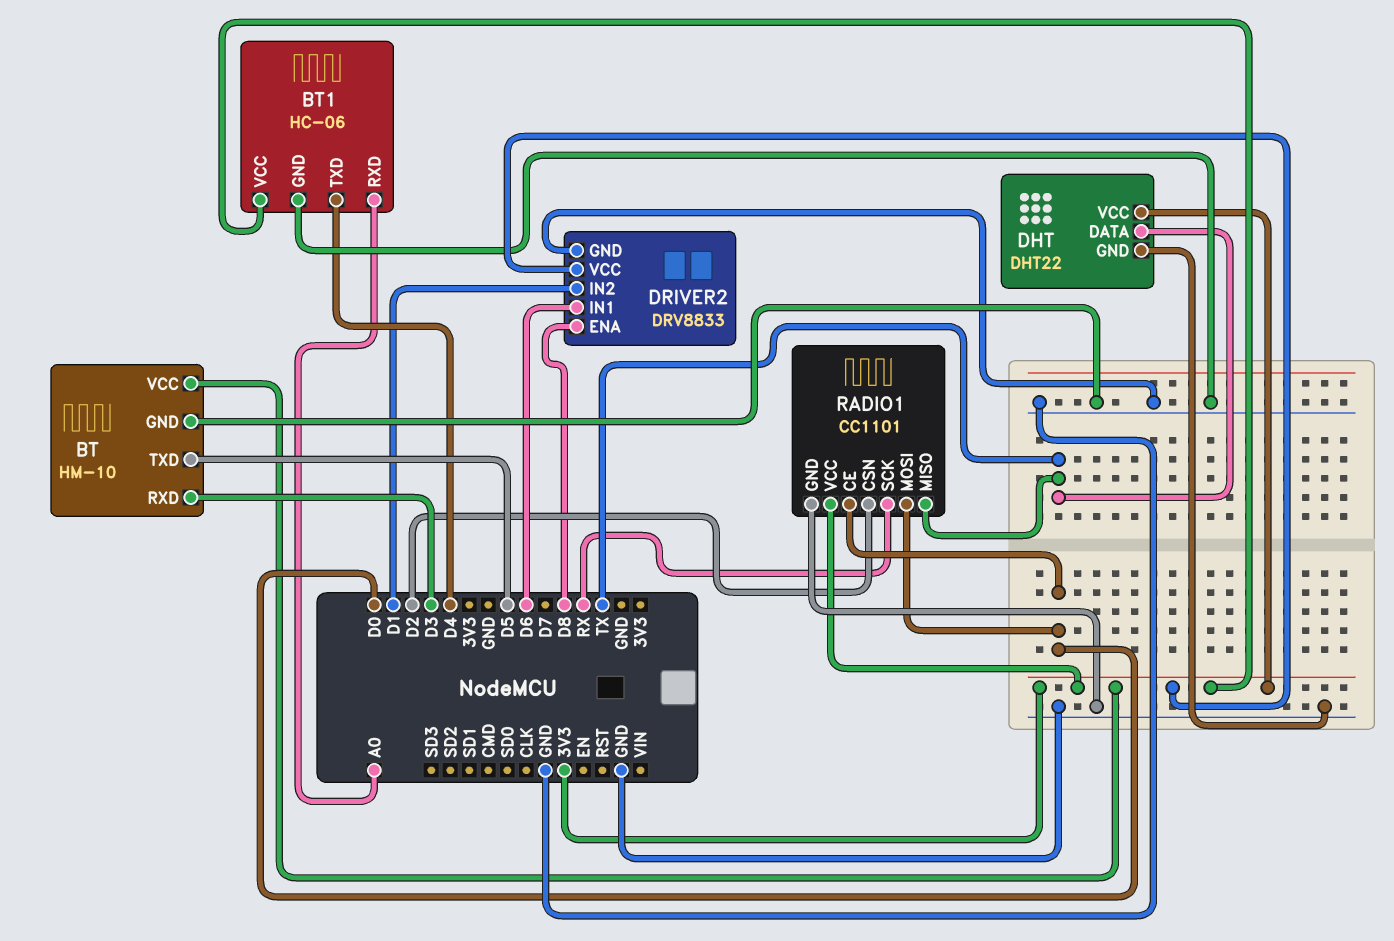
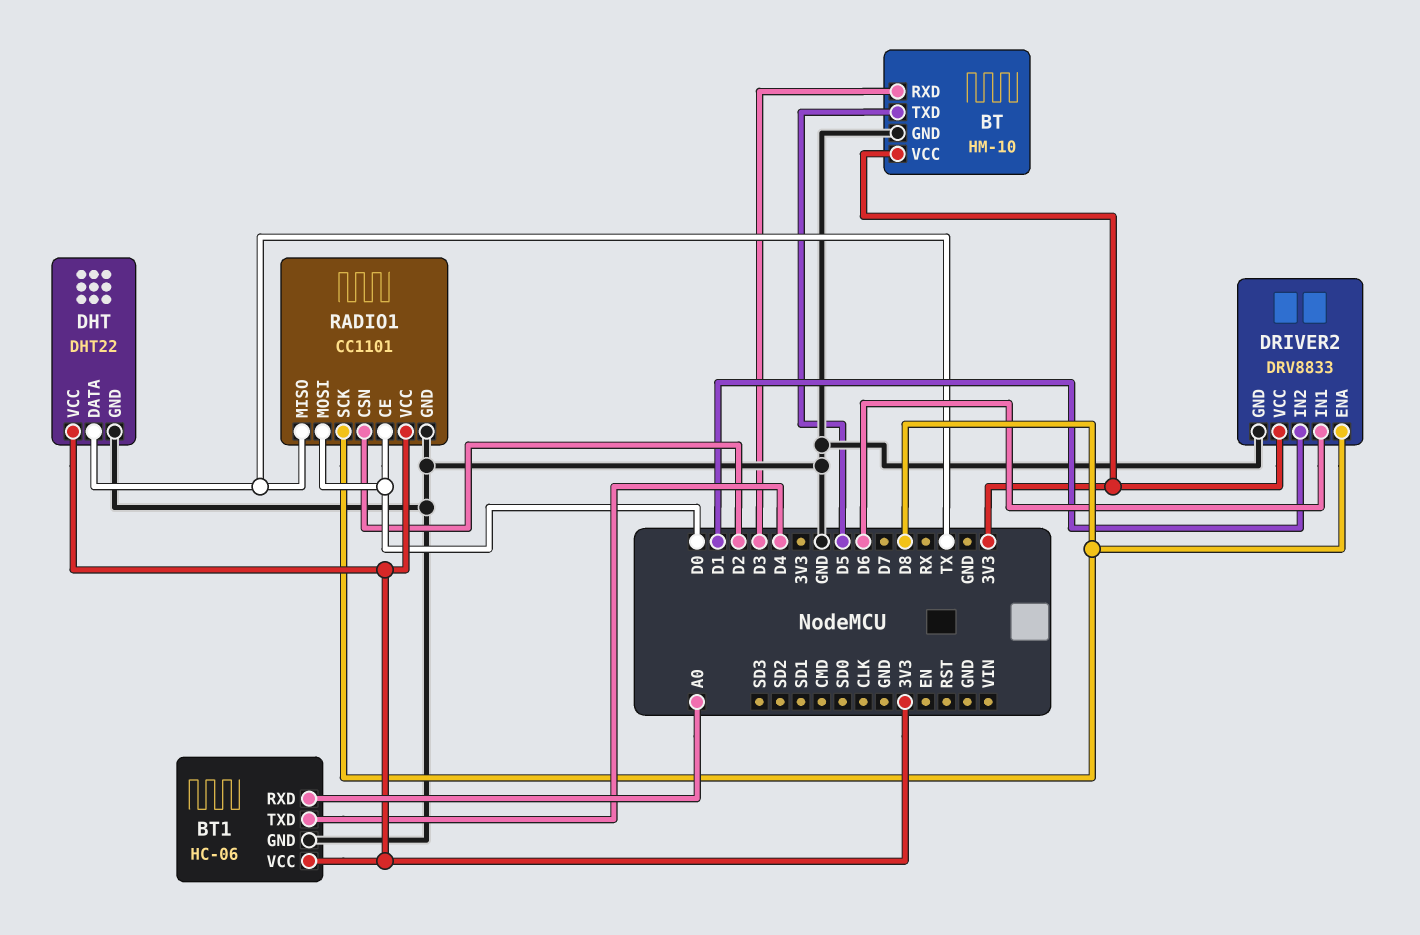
RADIO1 pin SCK: RX -> D8

